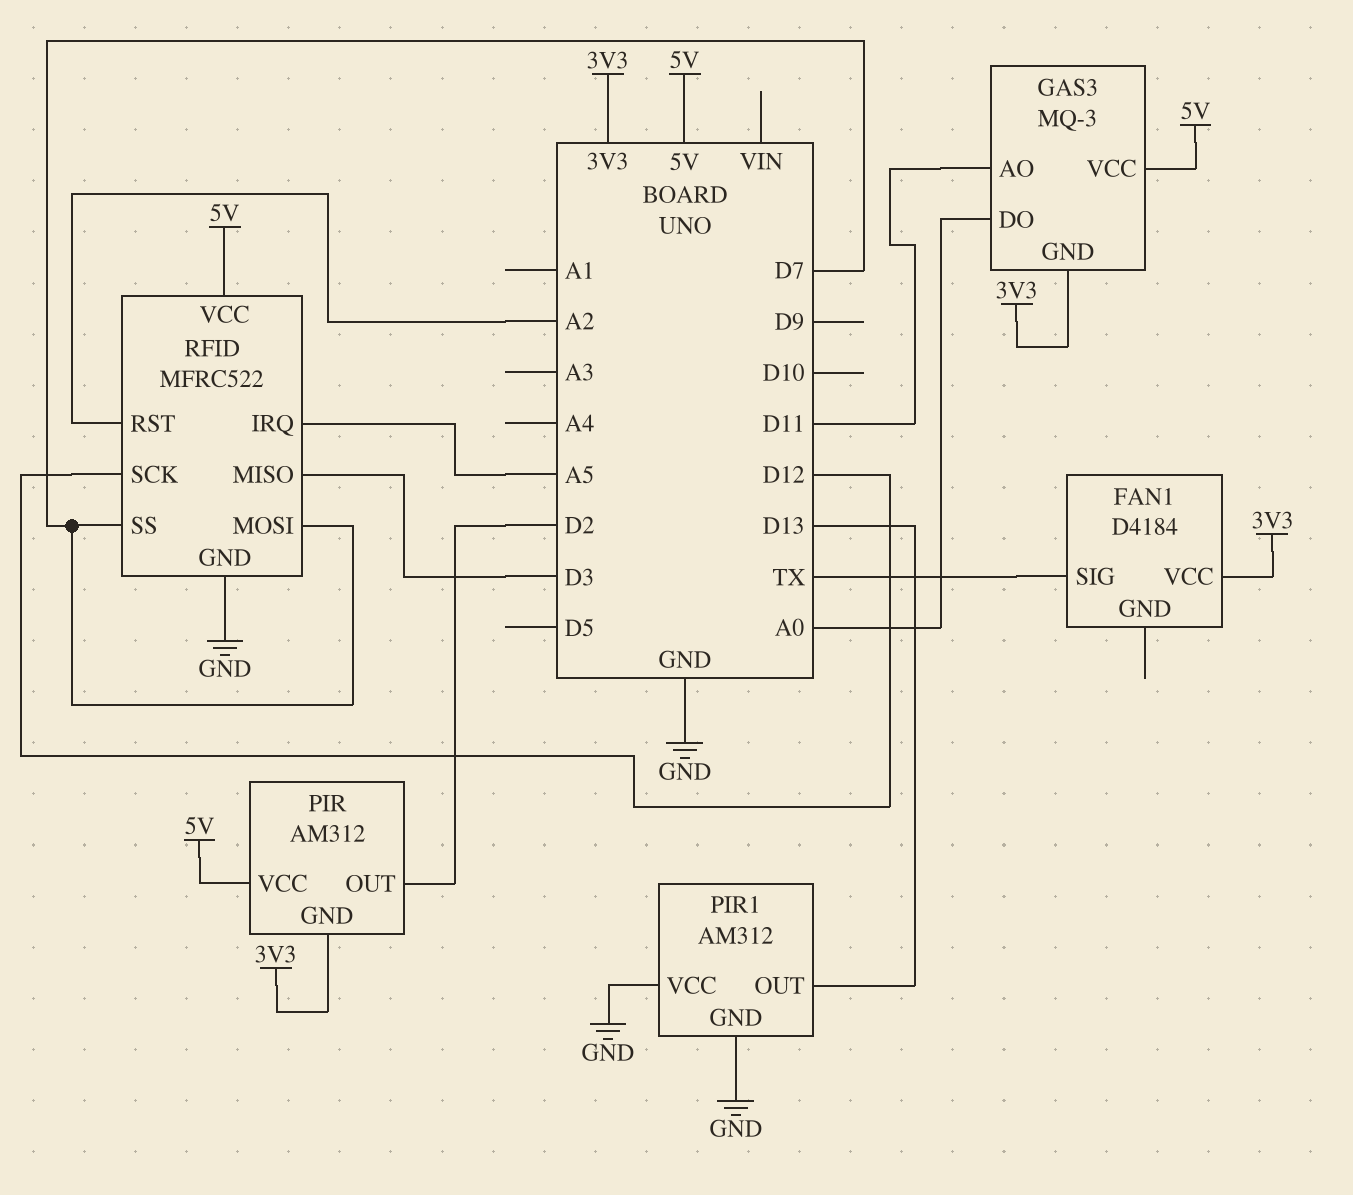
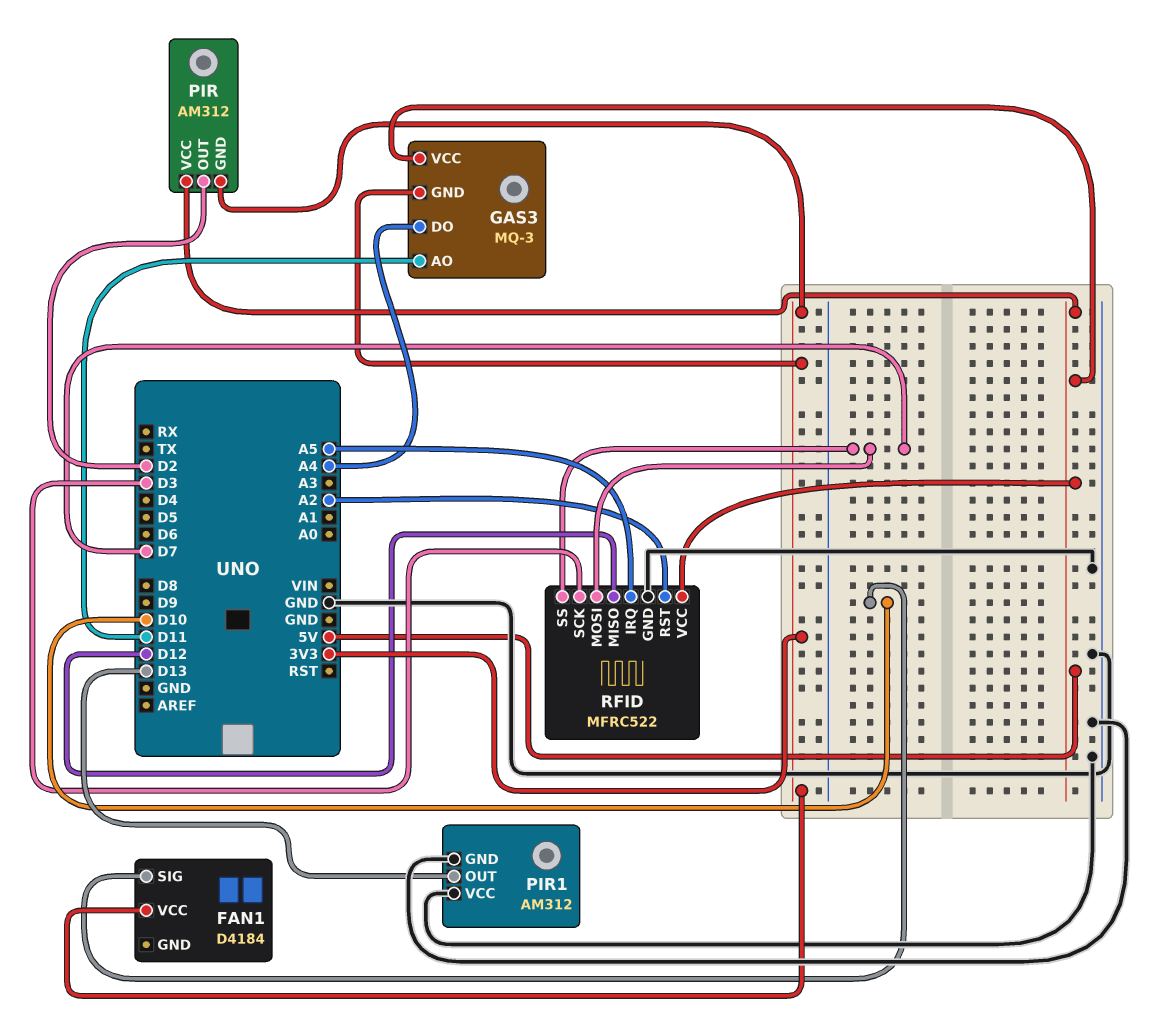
FAN1 pin SIG: TX -> D10
GAS3 pin DO: A0 -> A4
RFID pin MISO: D3 -> D12
RFID pin SCK: D12 -> D3

